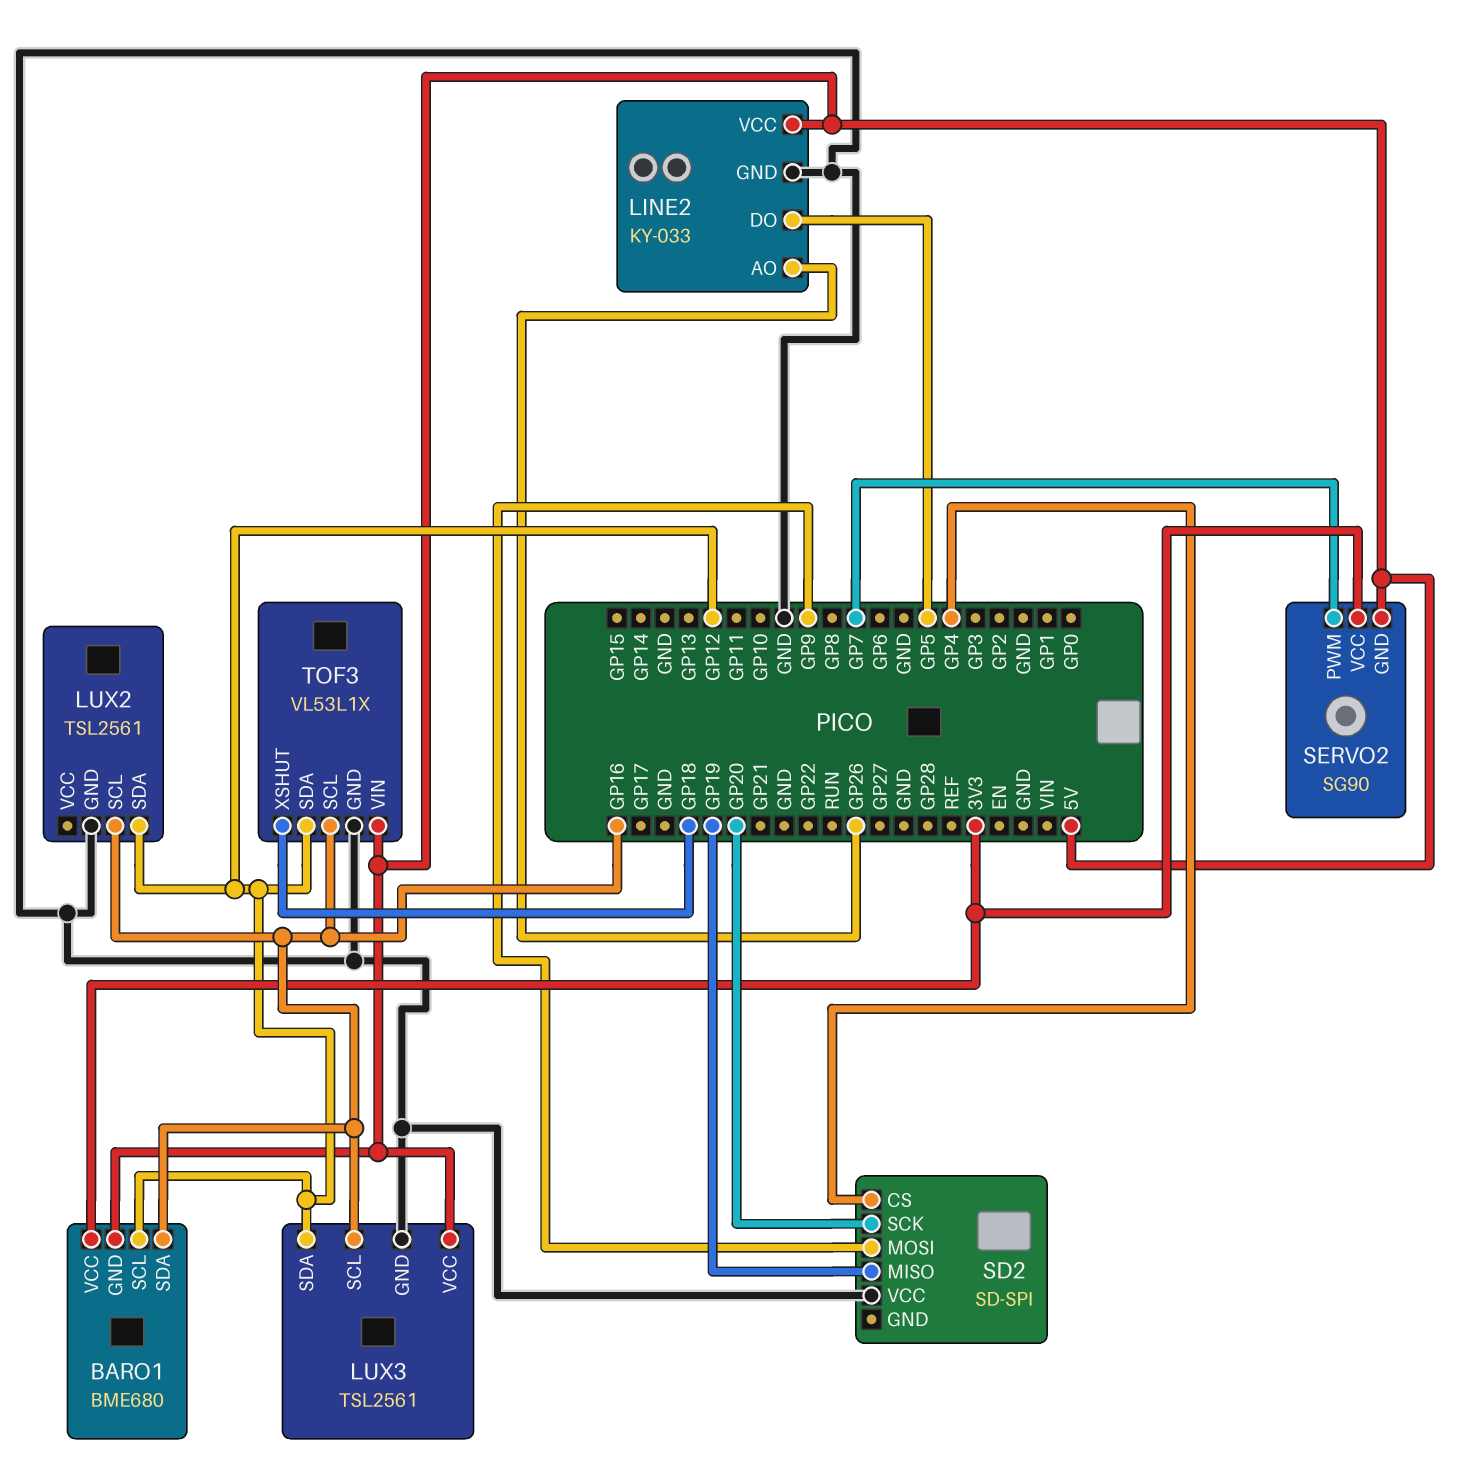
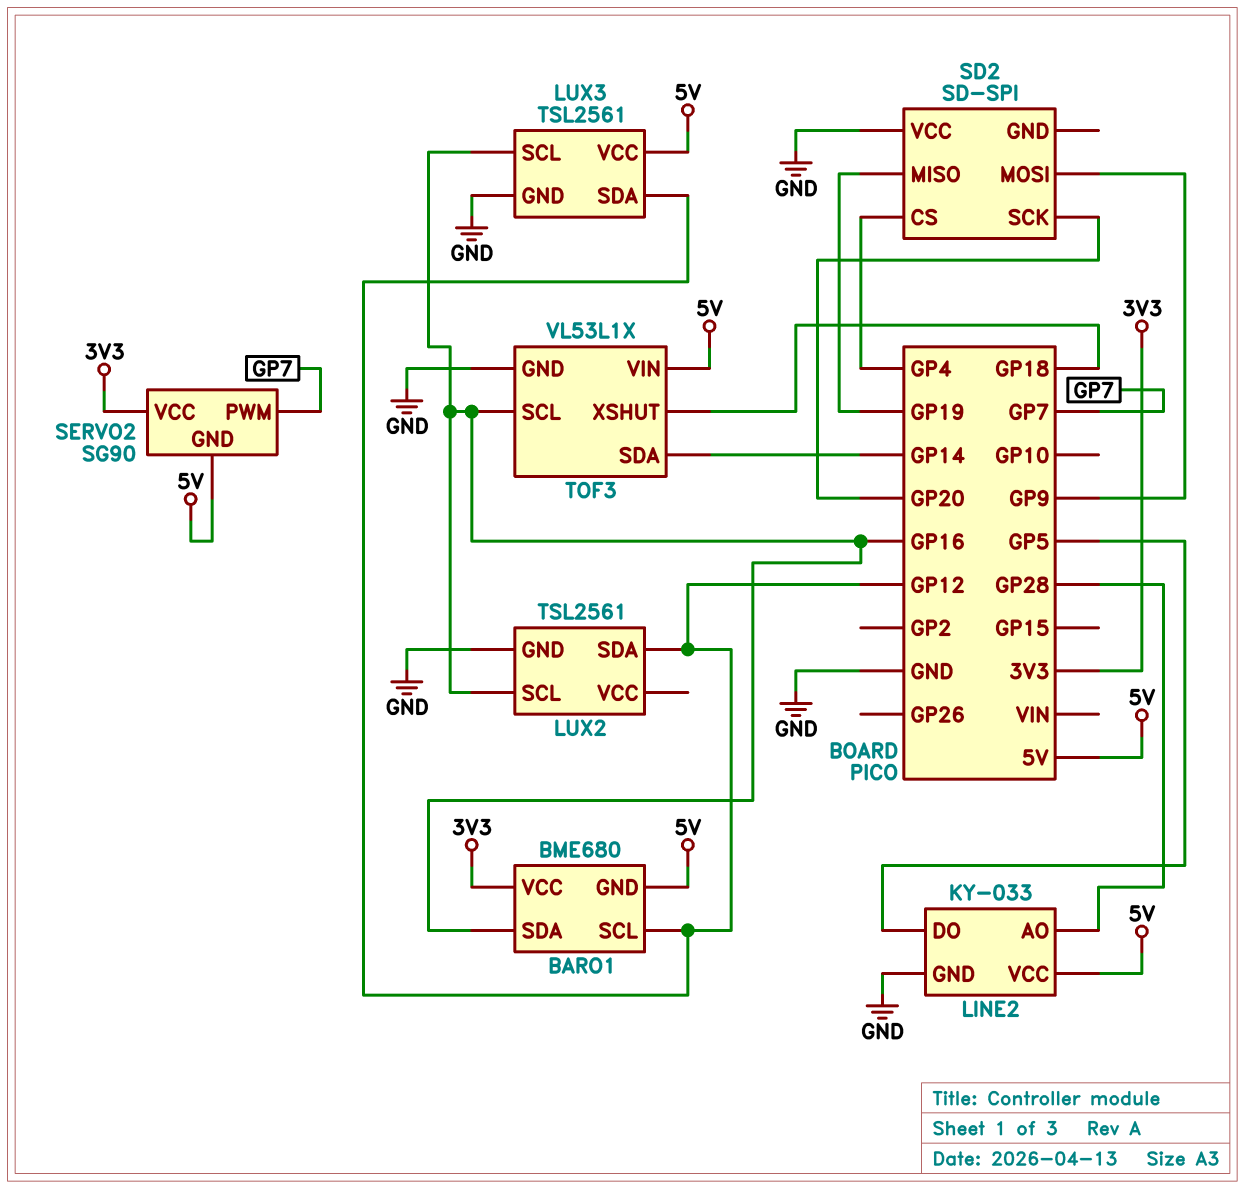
LINE2 pin AO: GP26 -> GP28
TOF3 pin SDA: GP12 -> GP14

